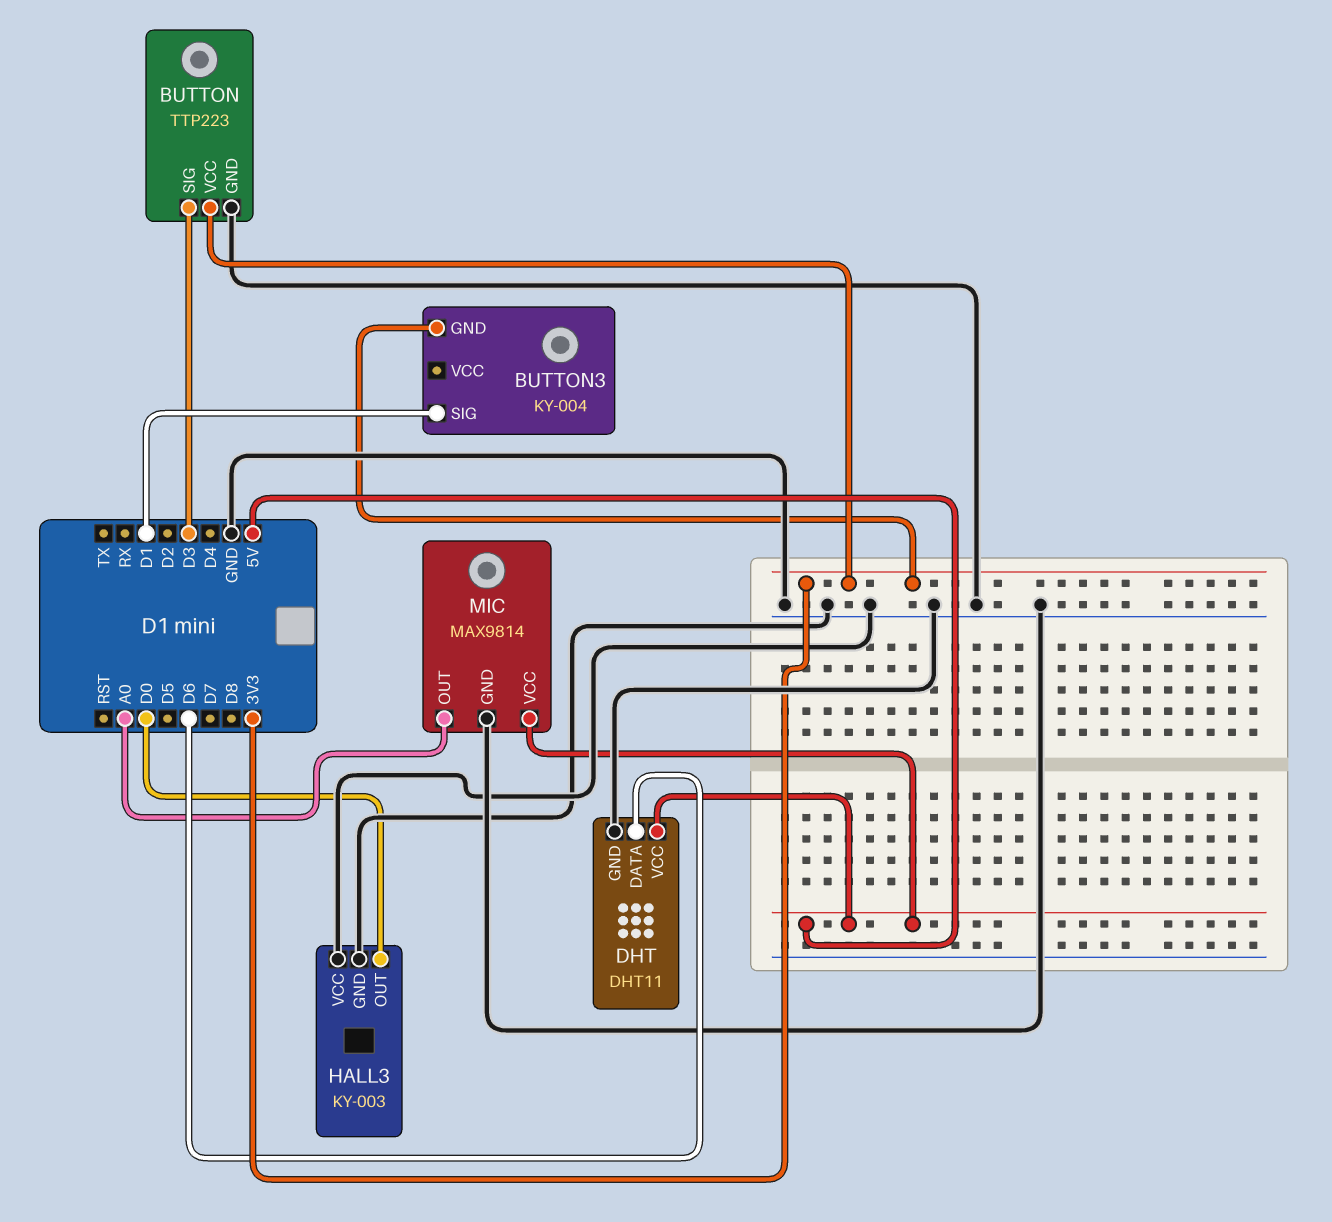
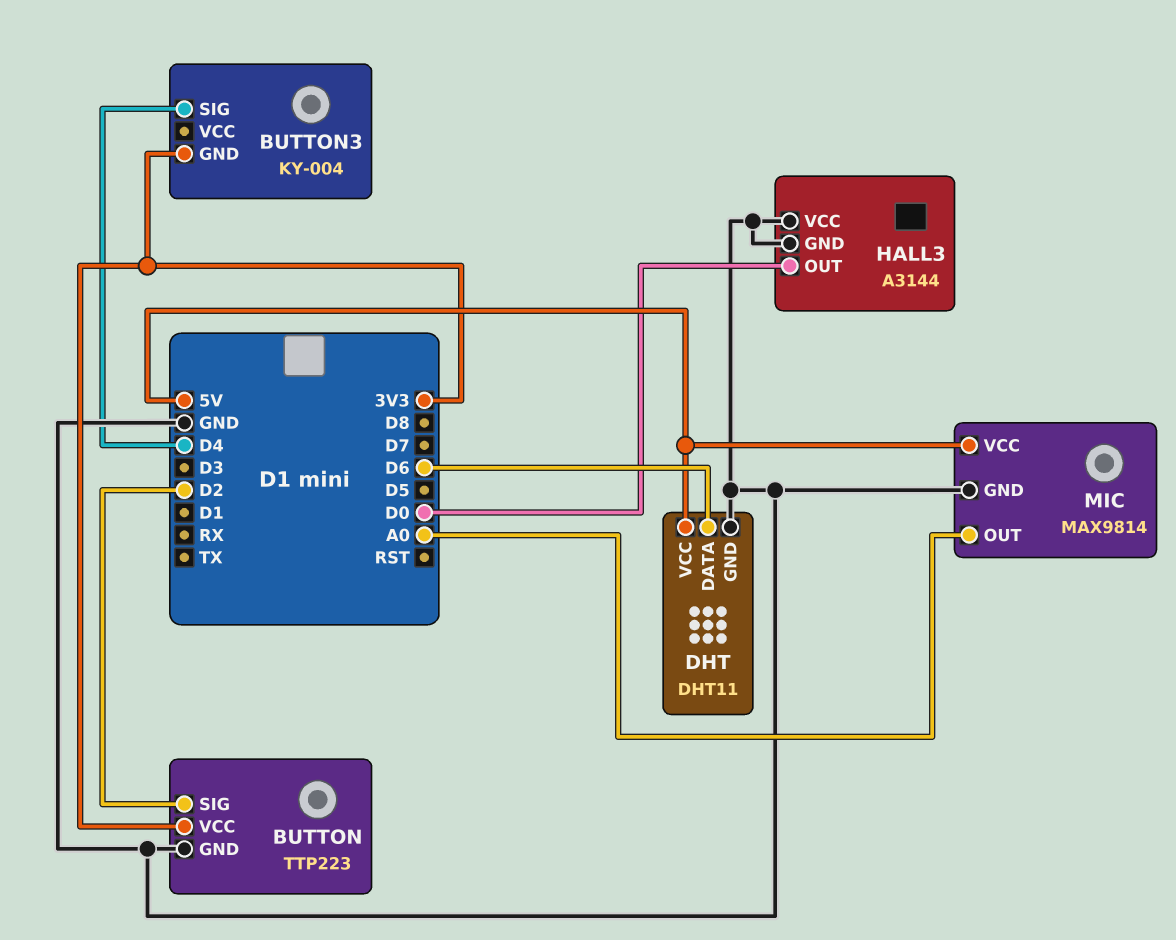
BUTTON pin SIG: D3 -> D2
BUTTON3 pin SIG: D1 -> D4
HALL3: KY-003 -> A3144

